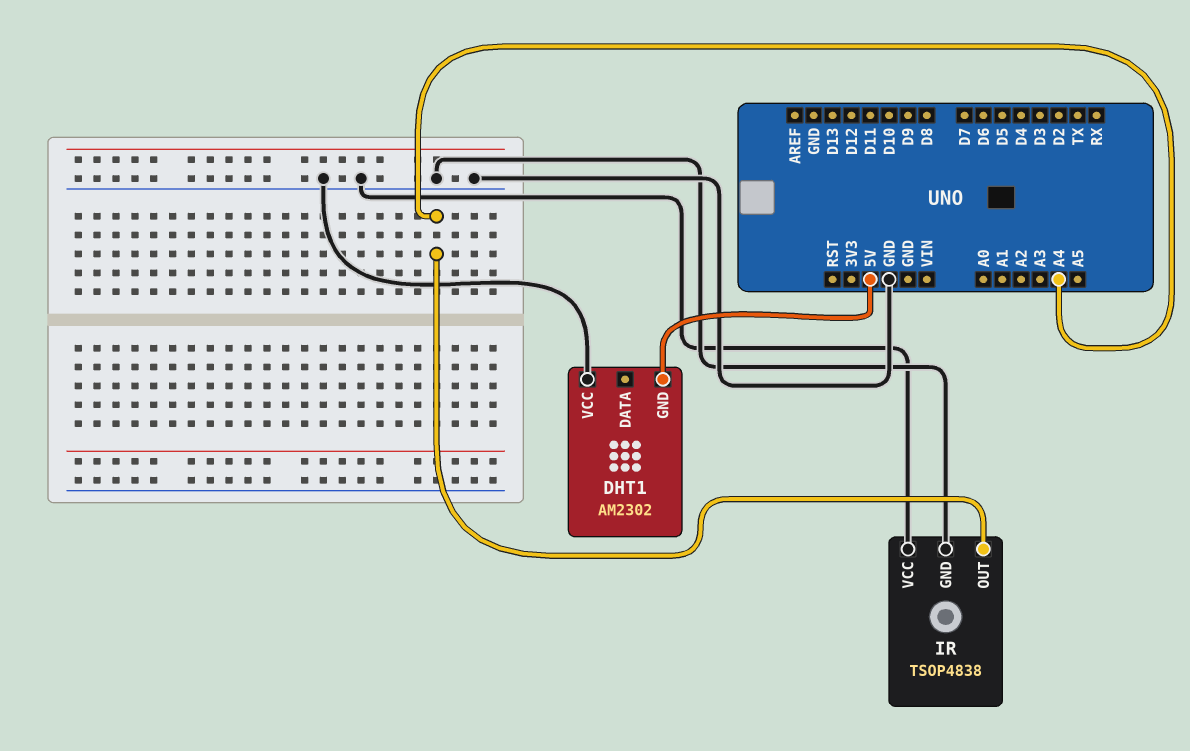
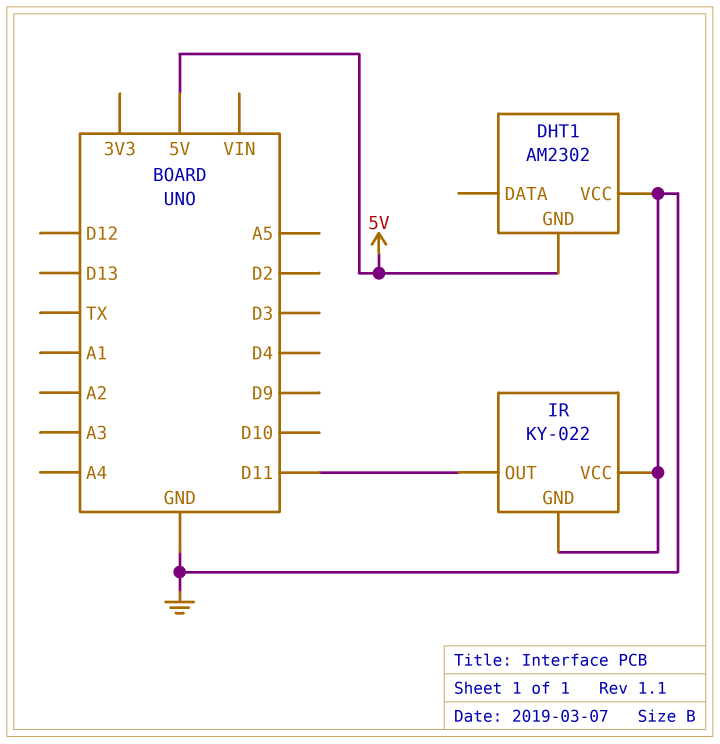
IR: TSOP4838 -> KY-022
IR pin OUT: A4 -> D11

